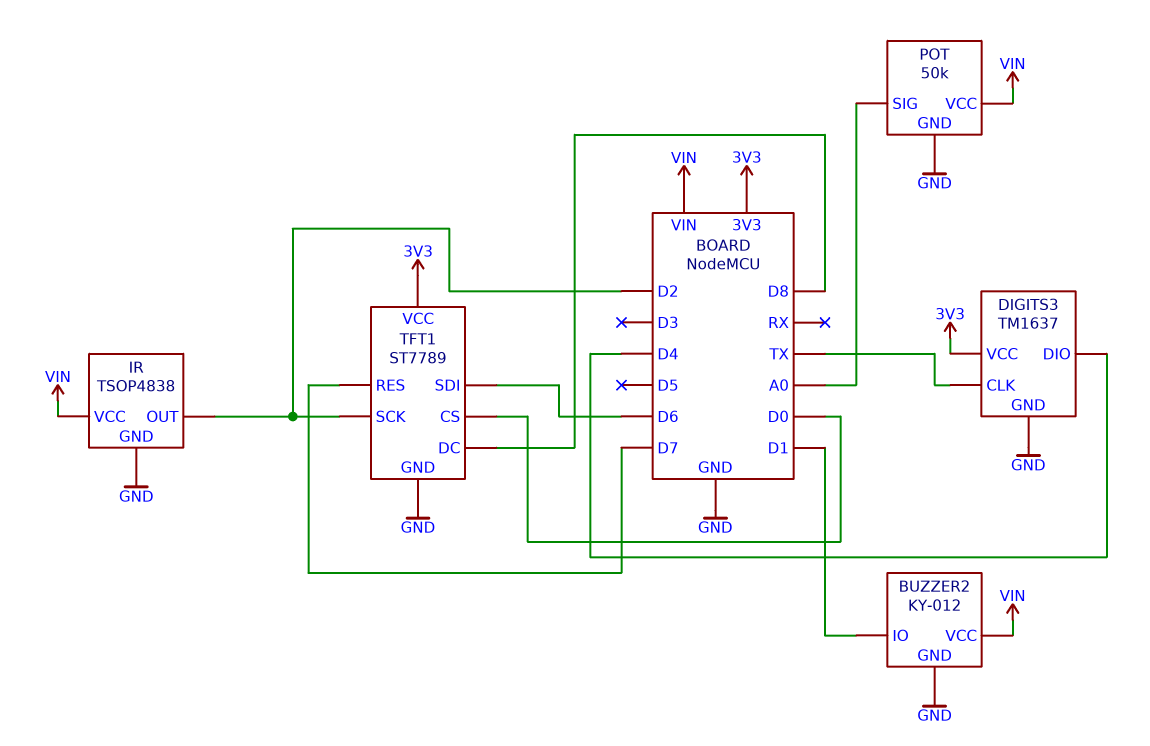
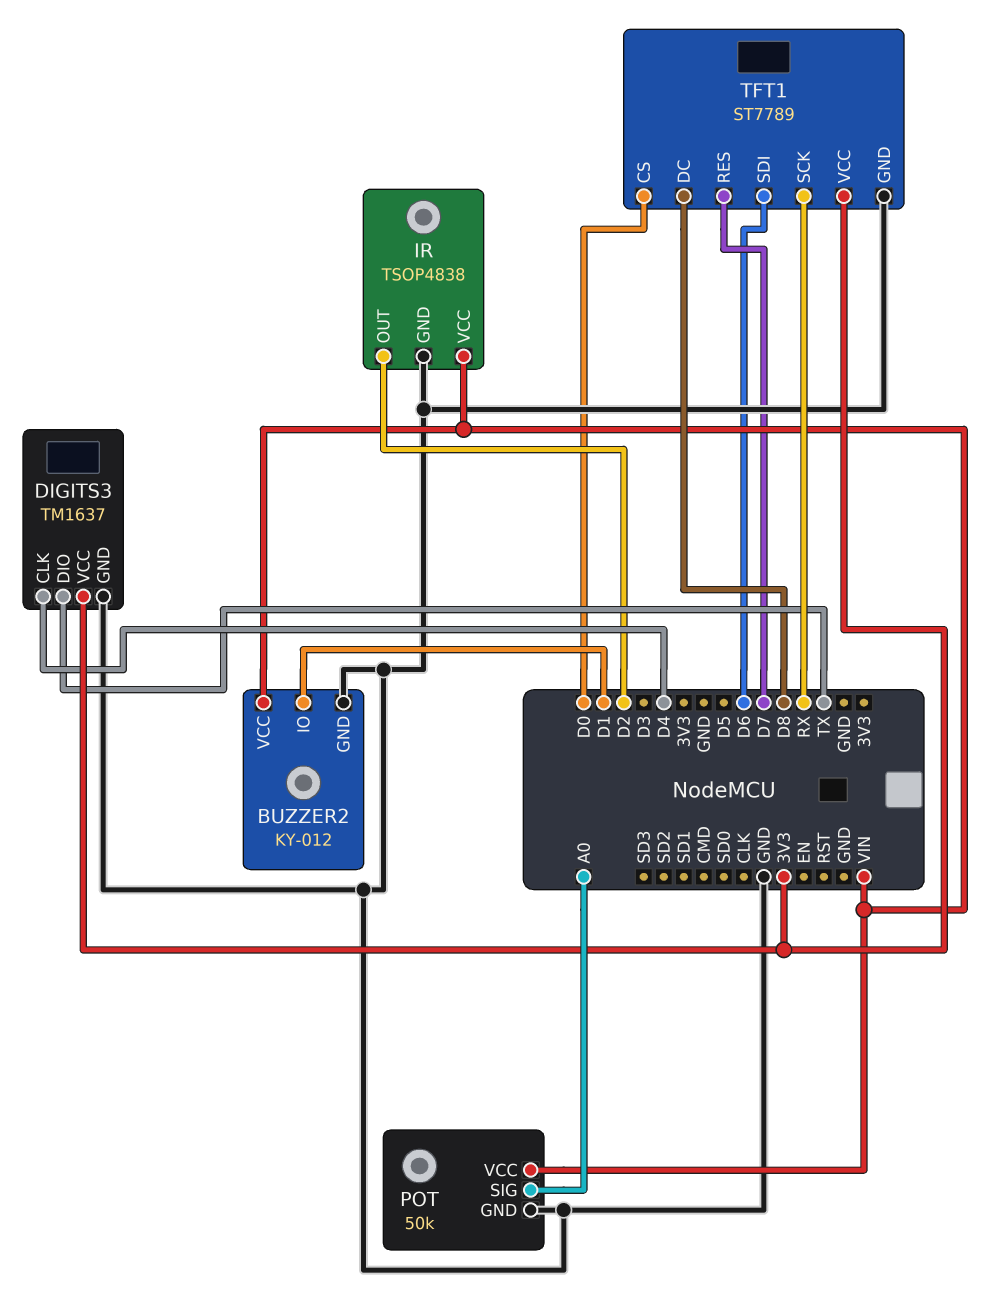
DIGITS3 pin CLK: TX -> D4
DIGITS3 pin DIO: D4 -> TX
TFT1 pin SCK: D2 -> RX

